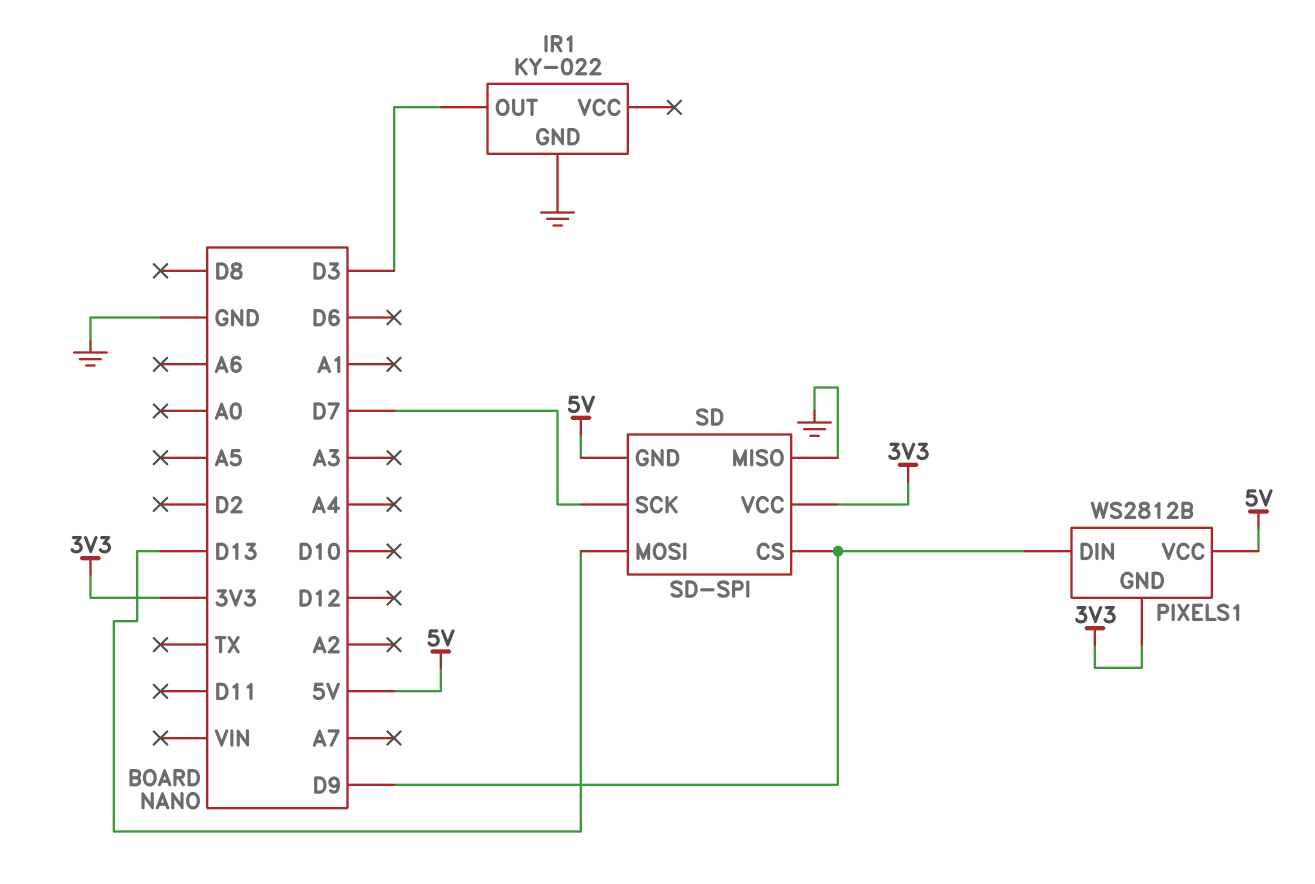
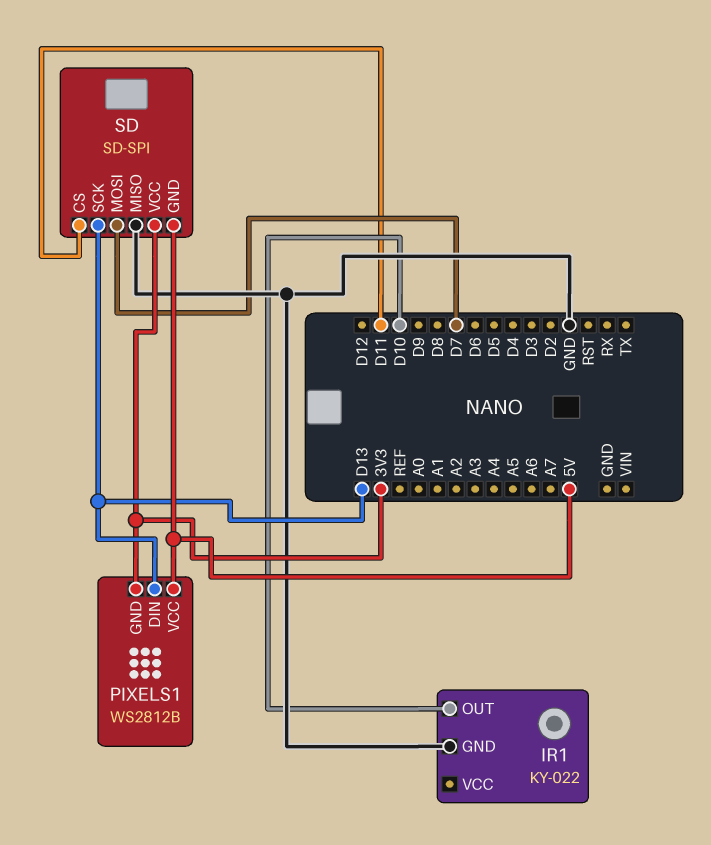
IR1 pin OUT: D3 -> D10
PIXELS1 pin DIN: D9 -> D13
SD pin CS: D9 -> D11
SD pin MOSI: D13 -> D7
SD pin SCK: D7 -> D13

